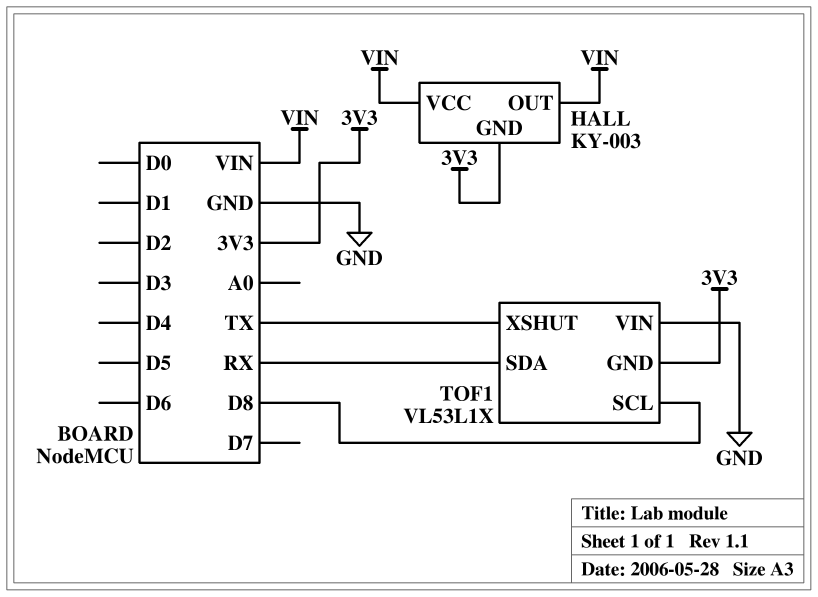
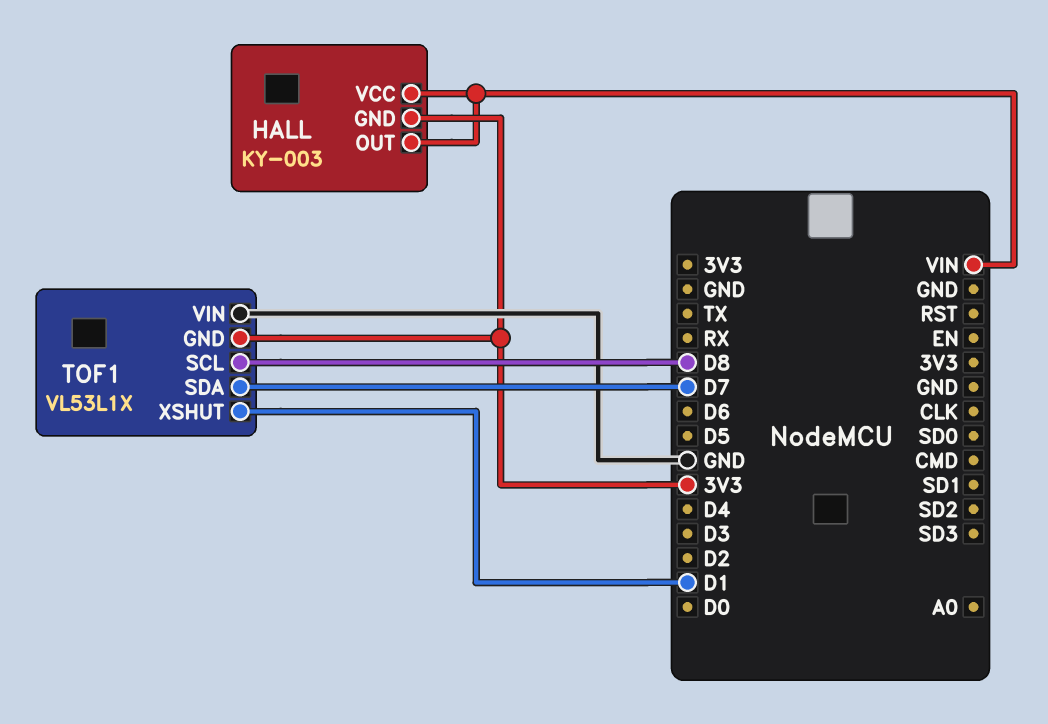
TOF1 pin SDA: RX -> D7
TOF1 pin XSHUT: TX -> D1

